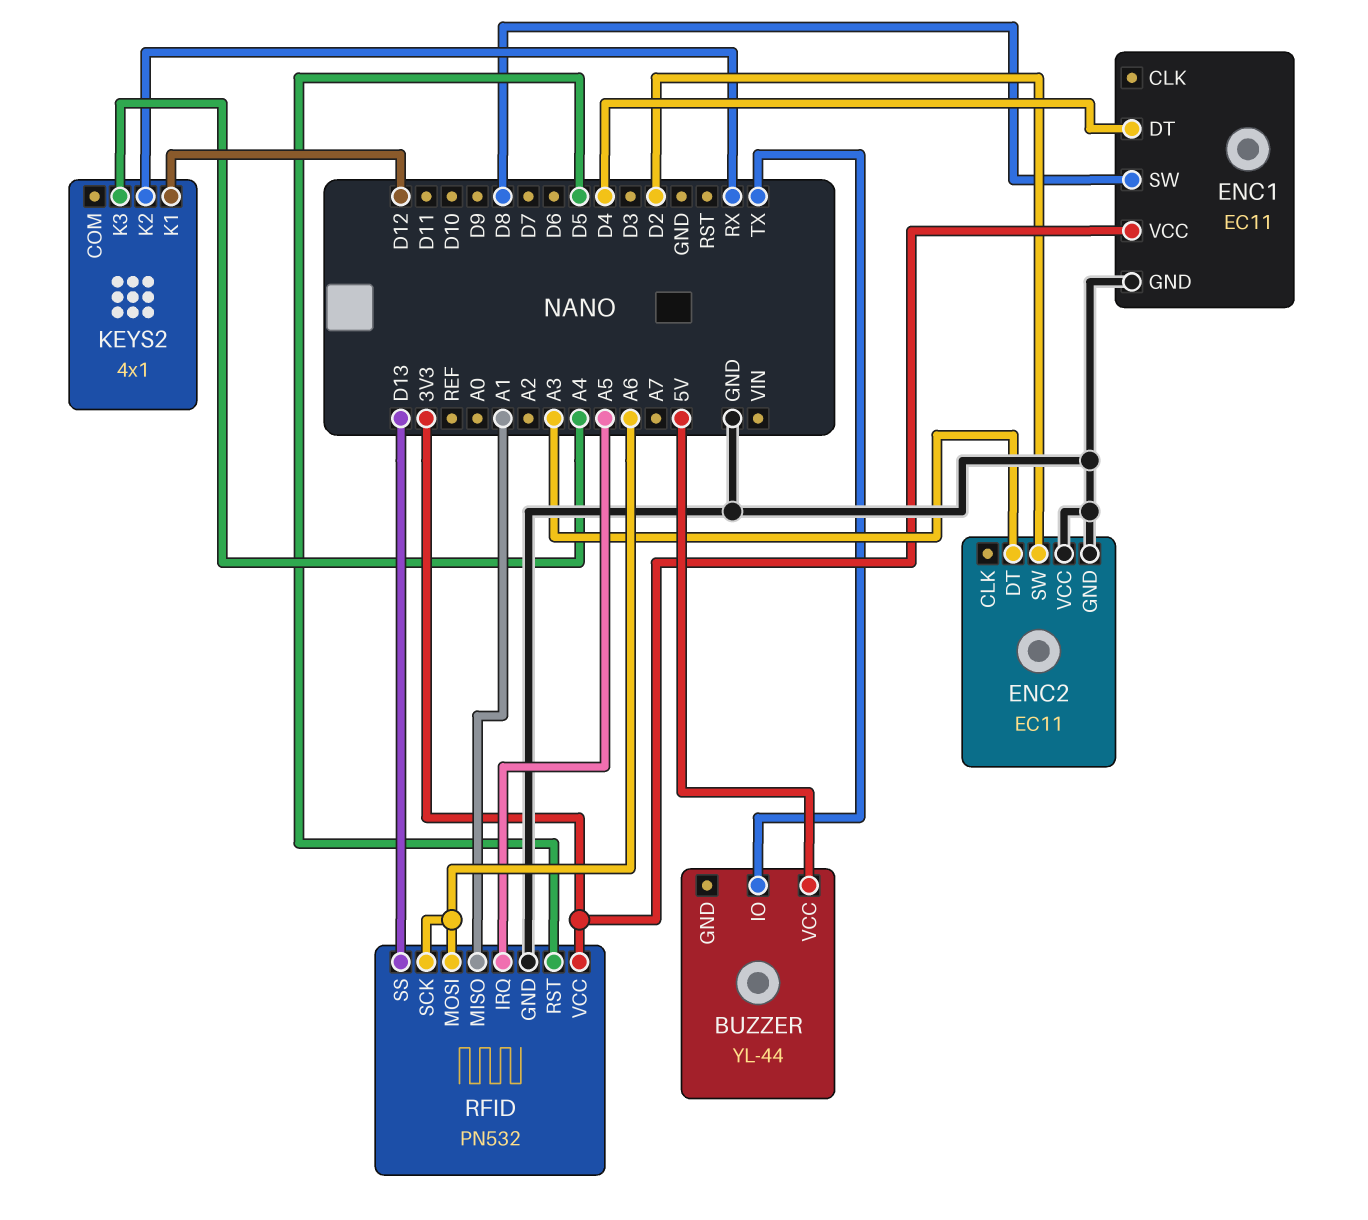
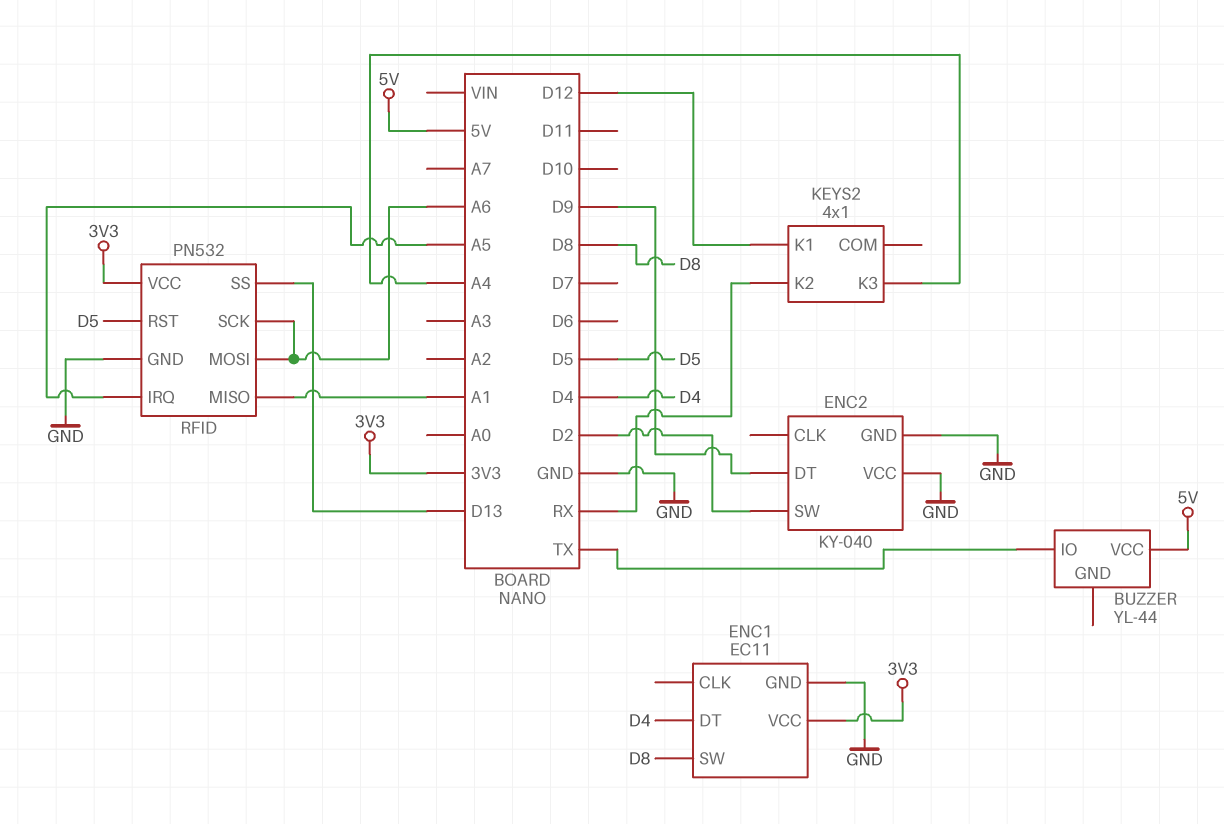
ENC2: EC11 -> KY-040
ENC2 pin DT: A3 -> D9

